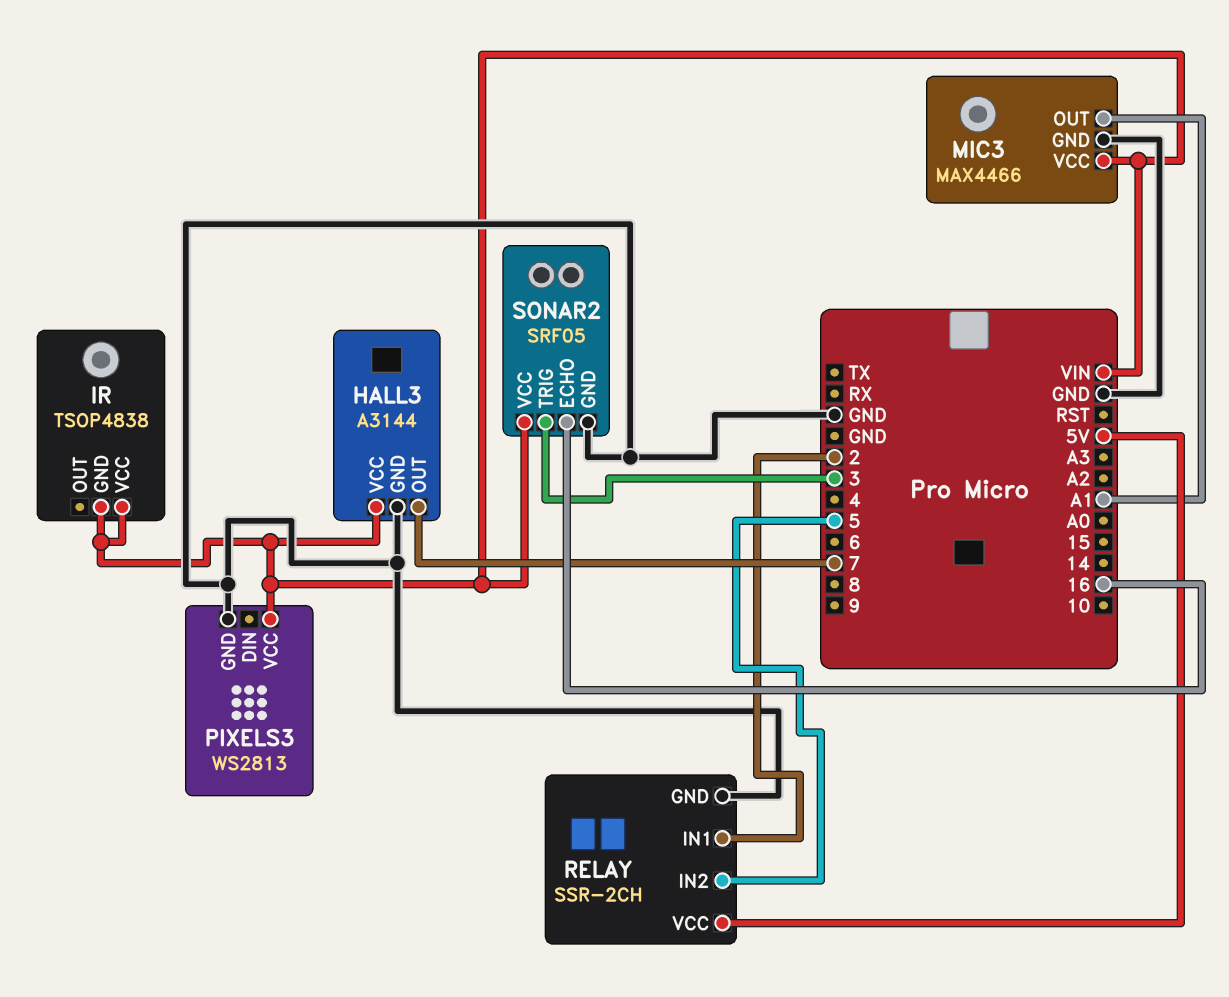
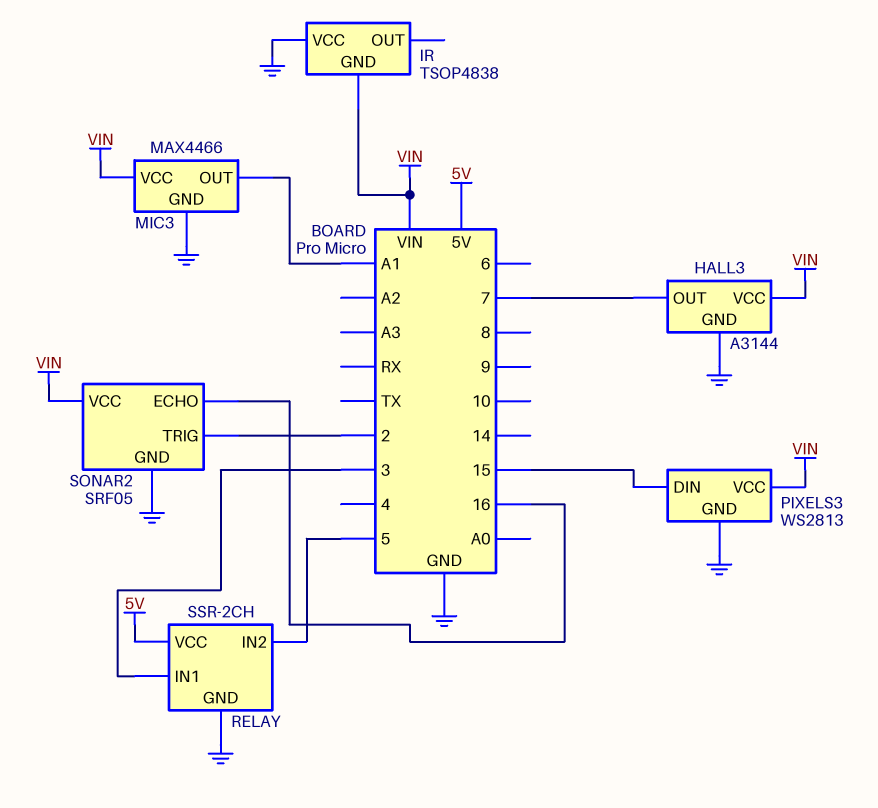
IR pin VCC: VIN -> GND
PIXELS3 pin DIN: none -> 15
RELAY pin IN1: 2 -> 3
SONAR2 pin TRIG: 3 -> 2

